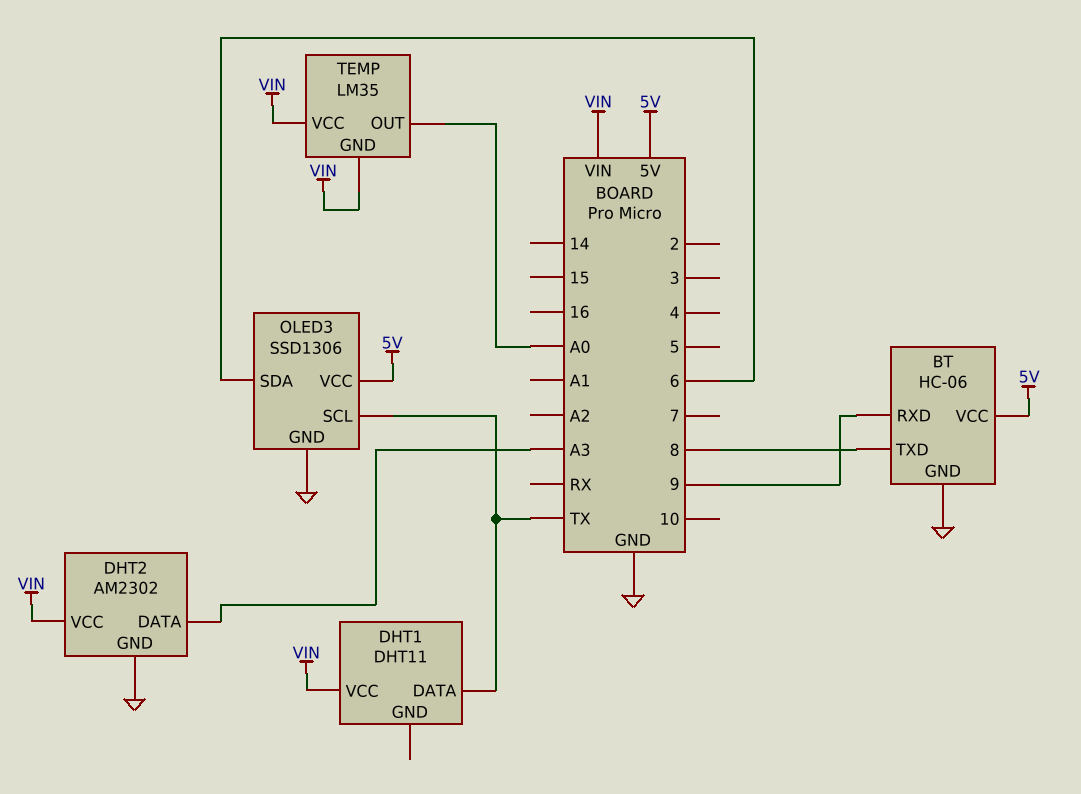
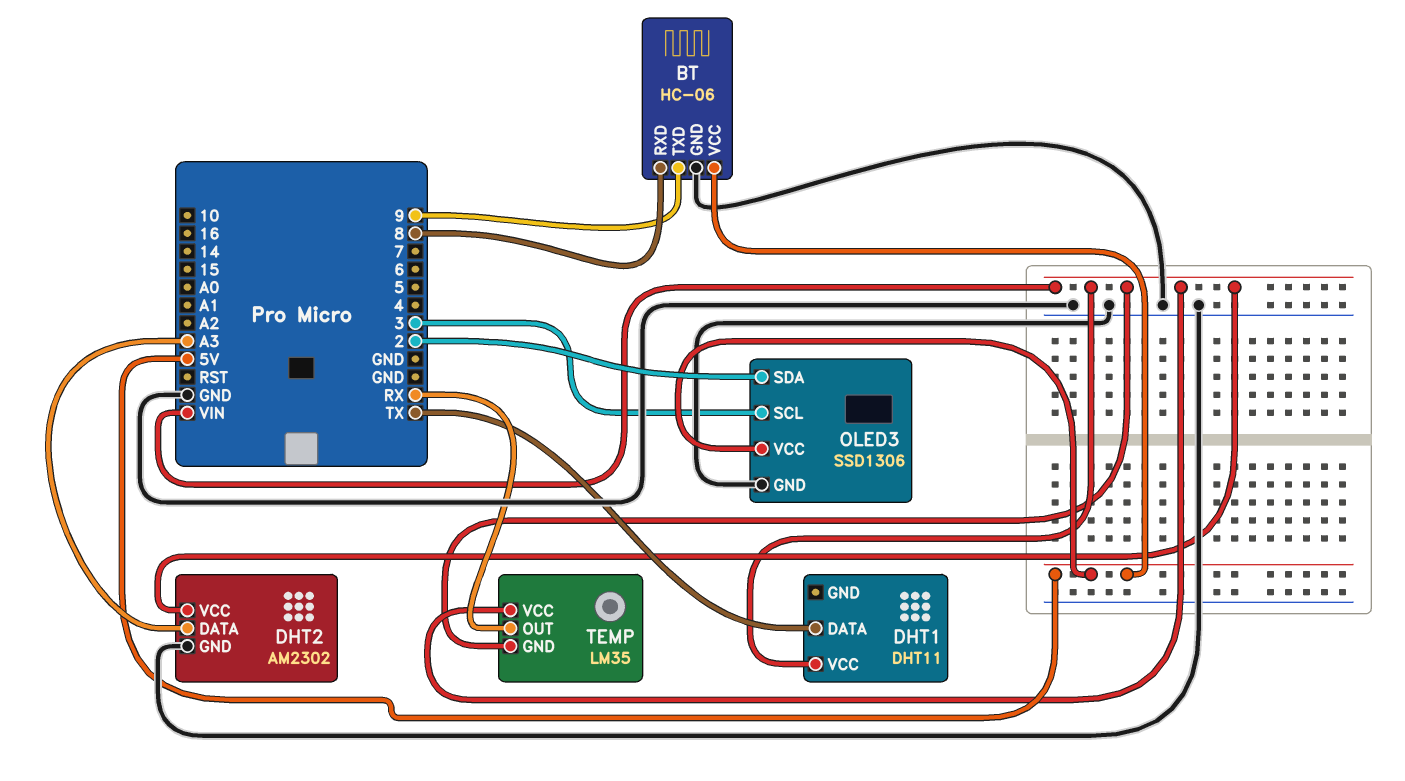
BT pin RXD: 9 -> 8
BT pin TXD: 8 -> 9
OLED3 pin SCL: TX -> 3
OLED3 pin SDA: 6 -> 2
TEMP pin OUT: A0 -> RX

